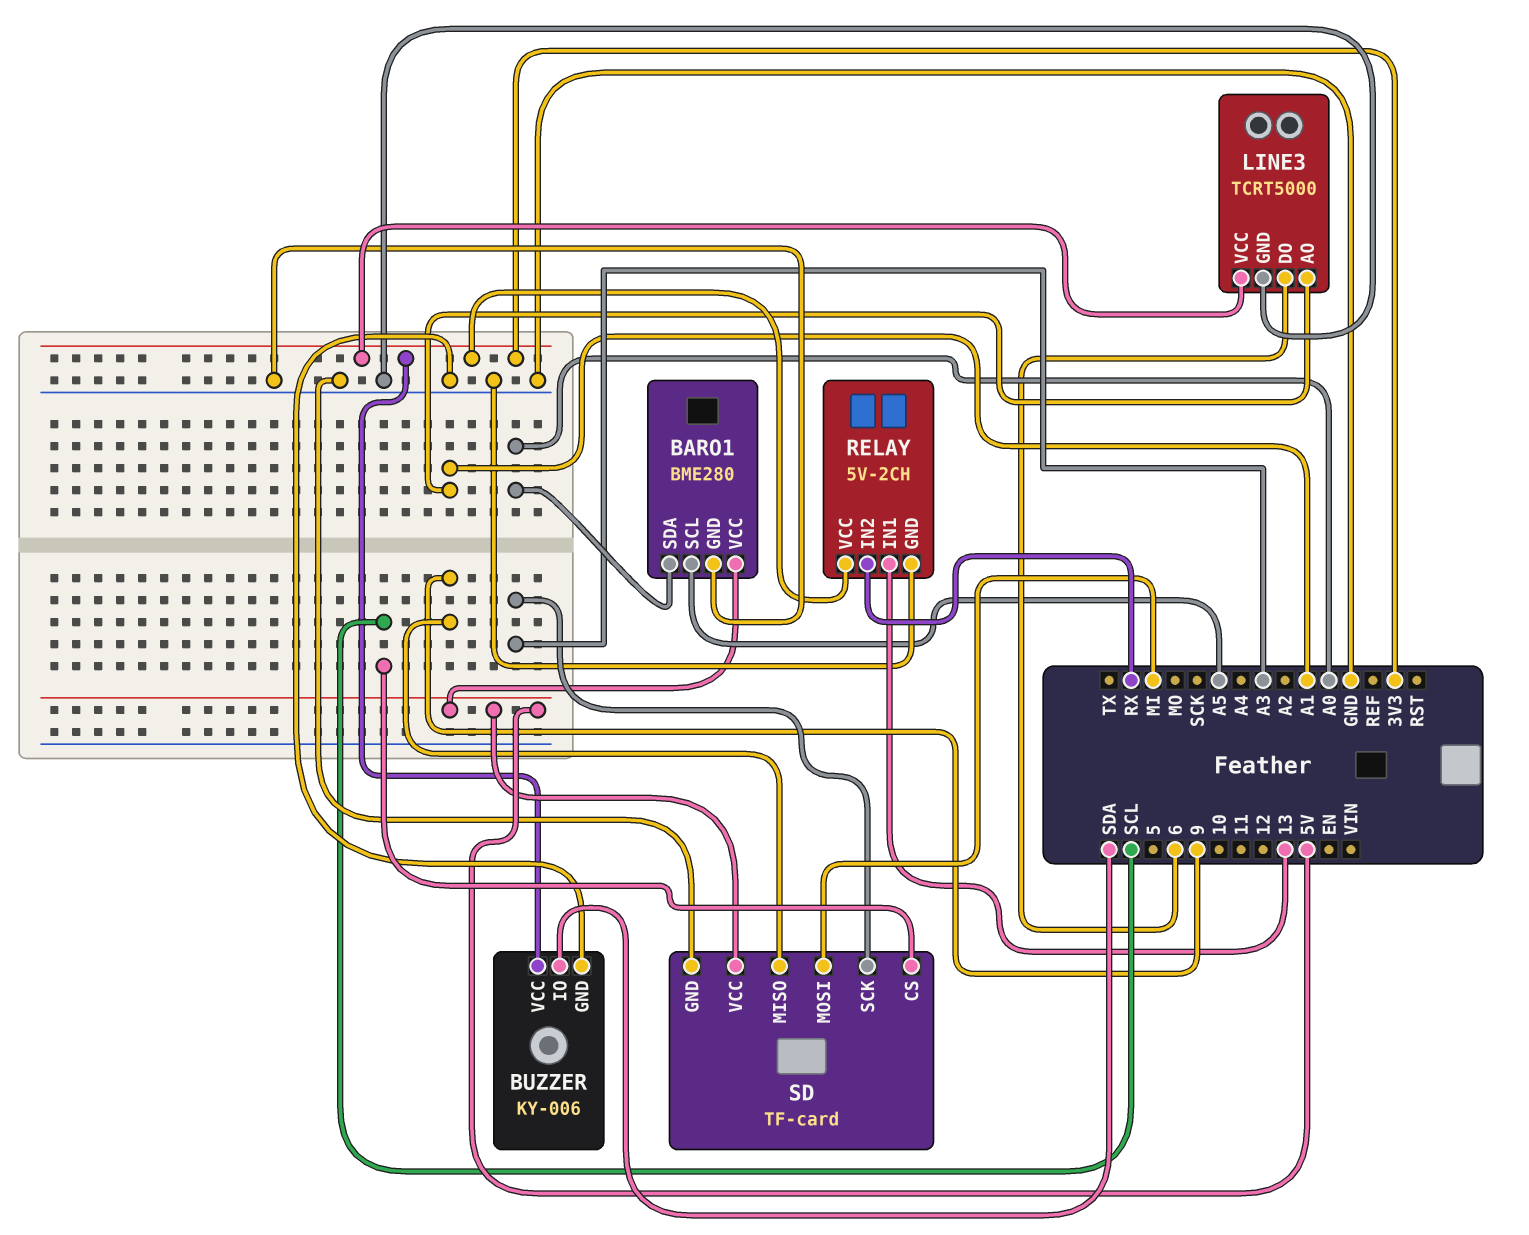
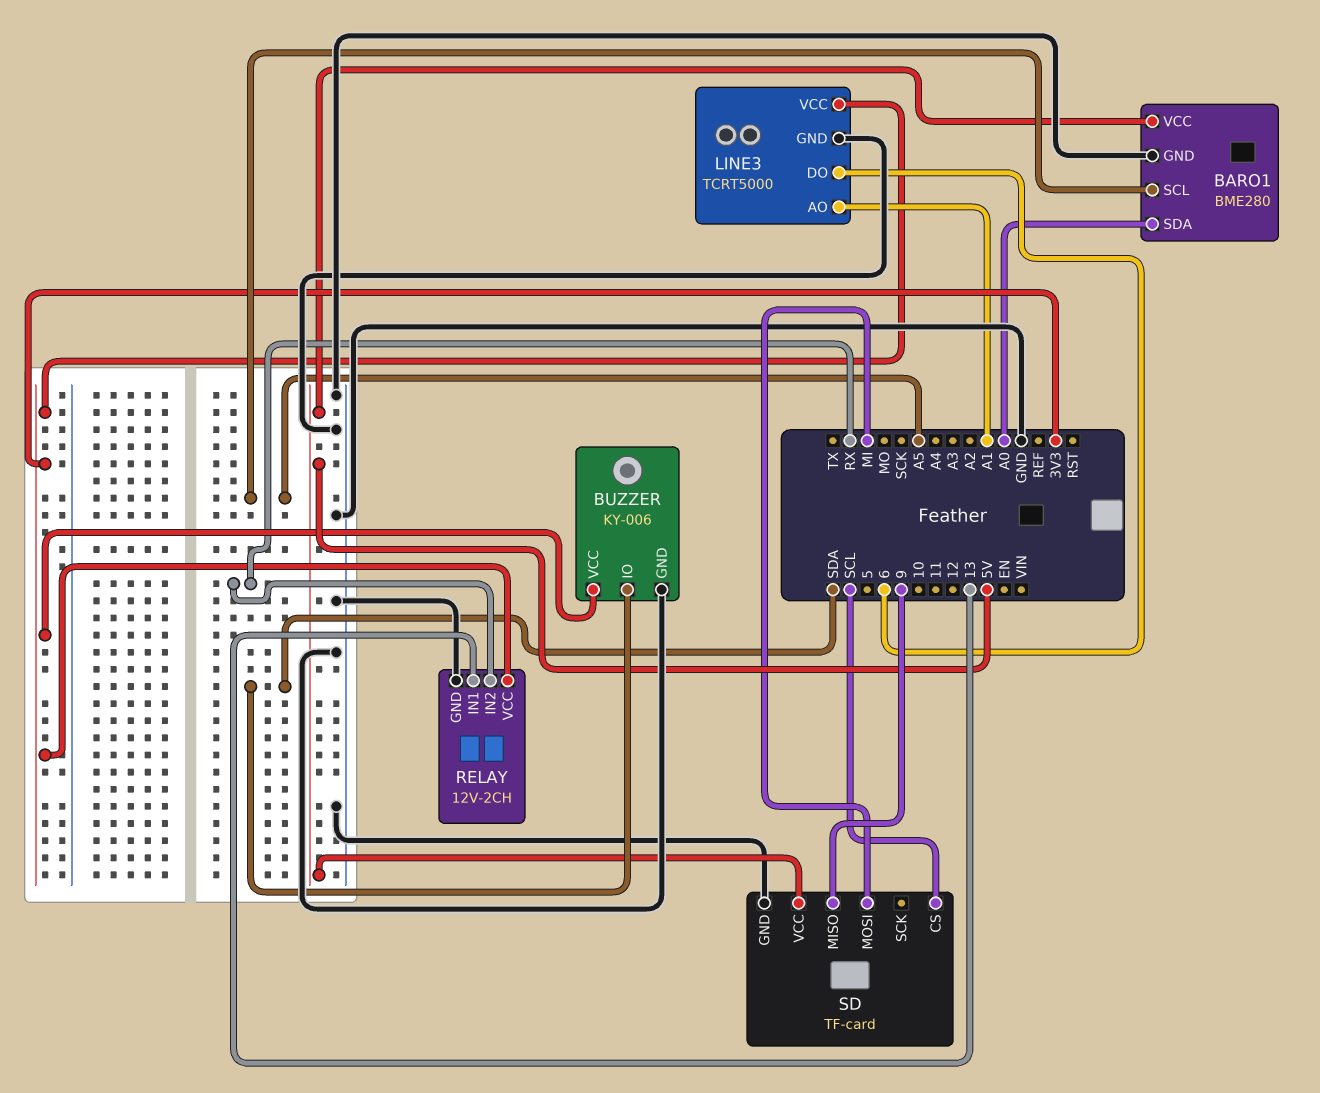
RELAY: 5V-2CH -> 12V-2CH
SD pin SCK: A3 -> none

